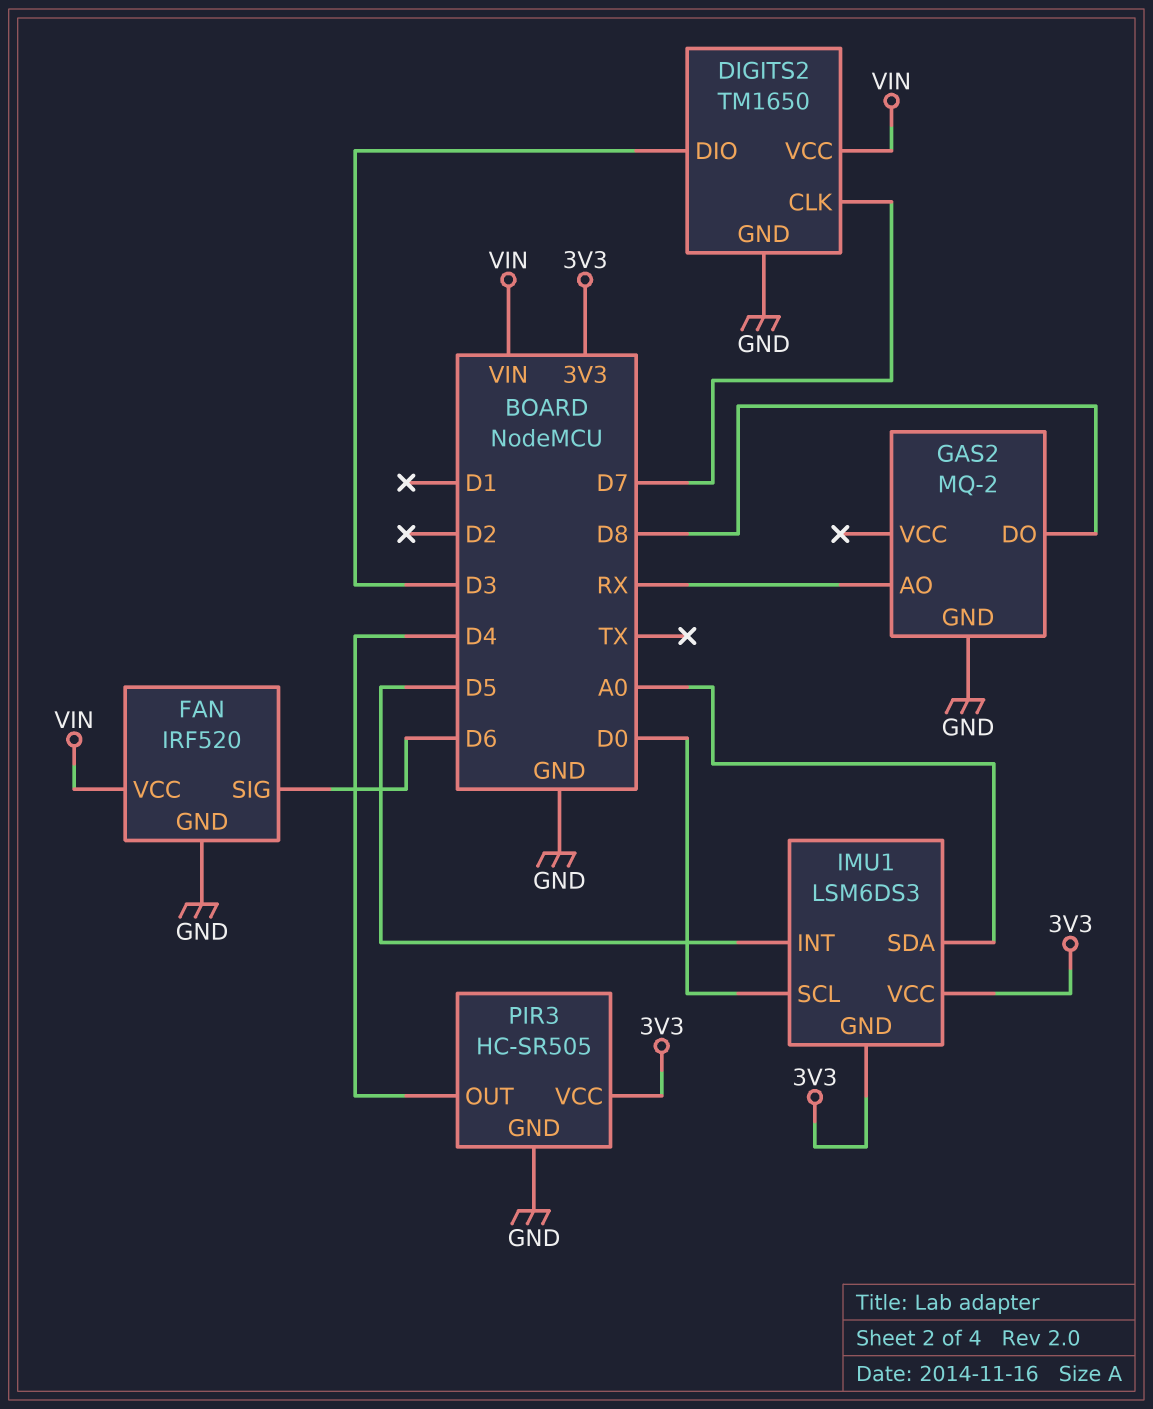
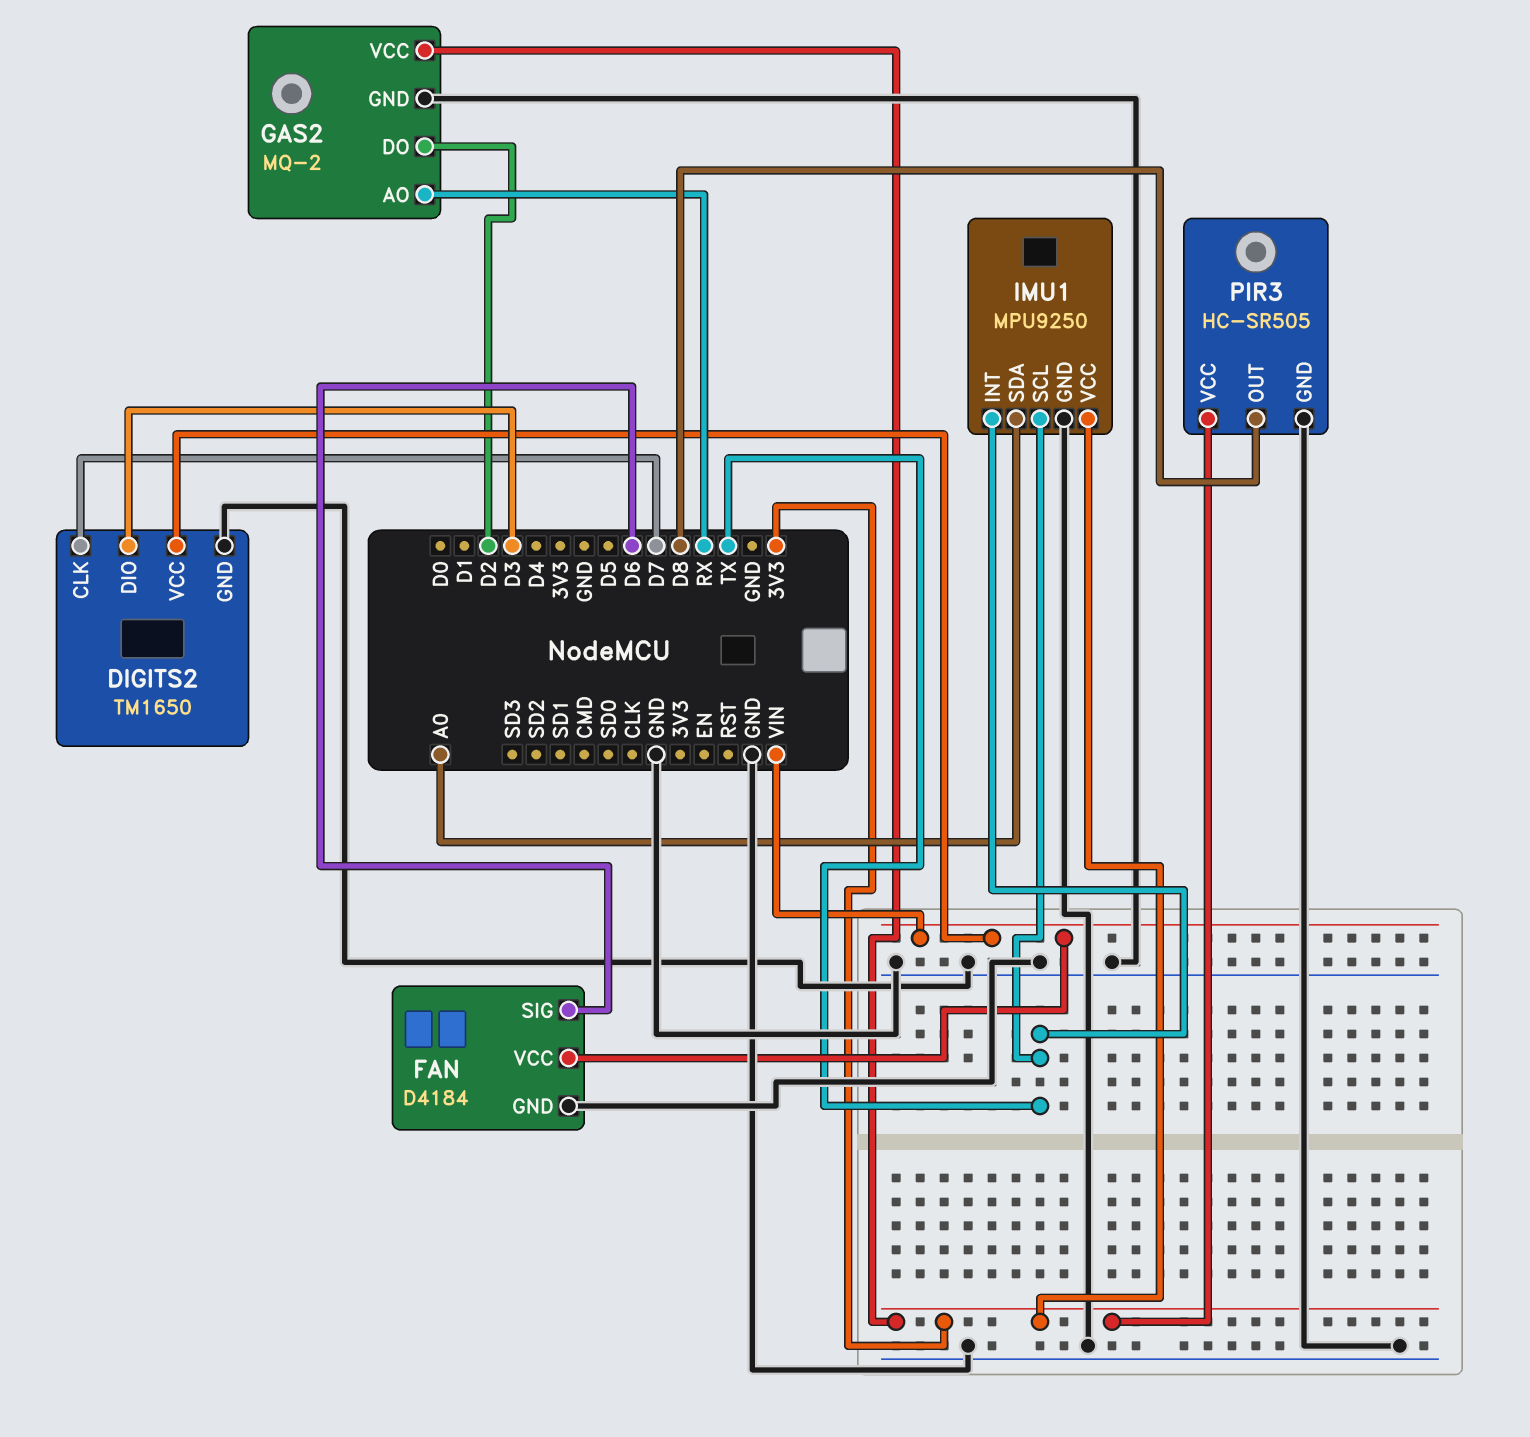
FAN: IRF520 -> D4184
GAS2 pin DO: D8 -> D2
GAS2 pin VCC: none -> 3V3
IMU1: LSM6DS3 -> MPU9250
IMU1 pin GND: 3V3 -> GND
IMU1 pin INT: D5 -> TX
IMU1 pin SCL: D0 -> TX
PIR3 pin OUT: D4 -> D8

